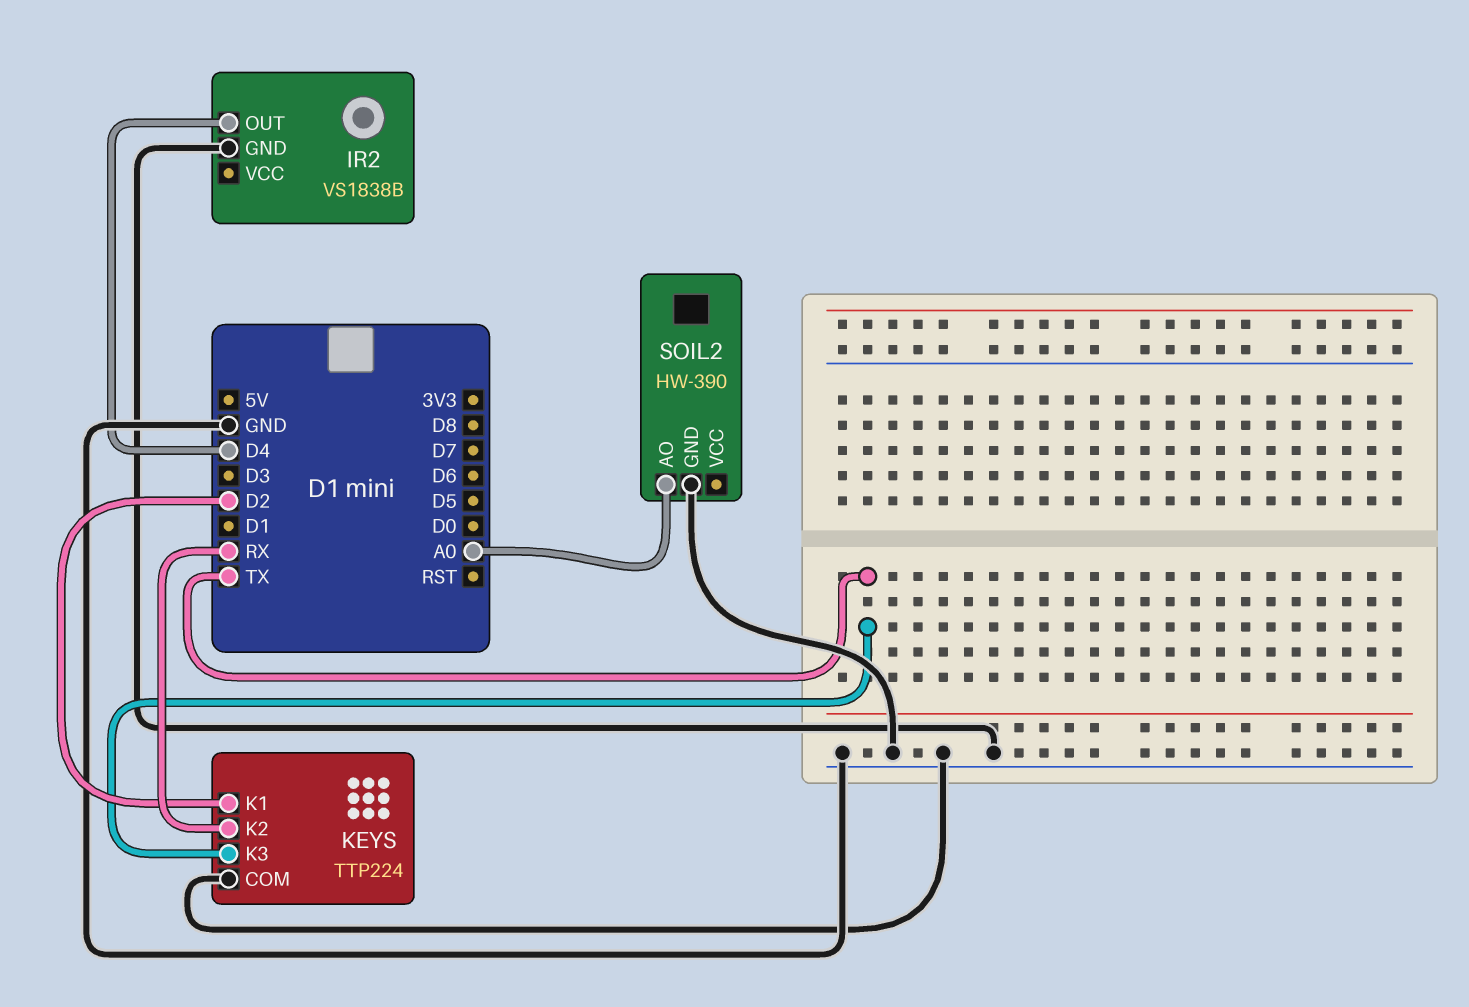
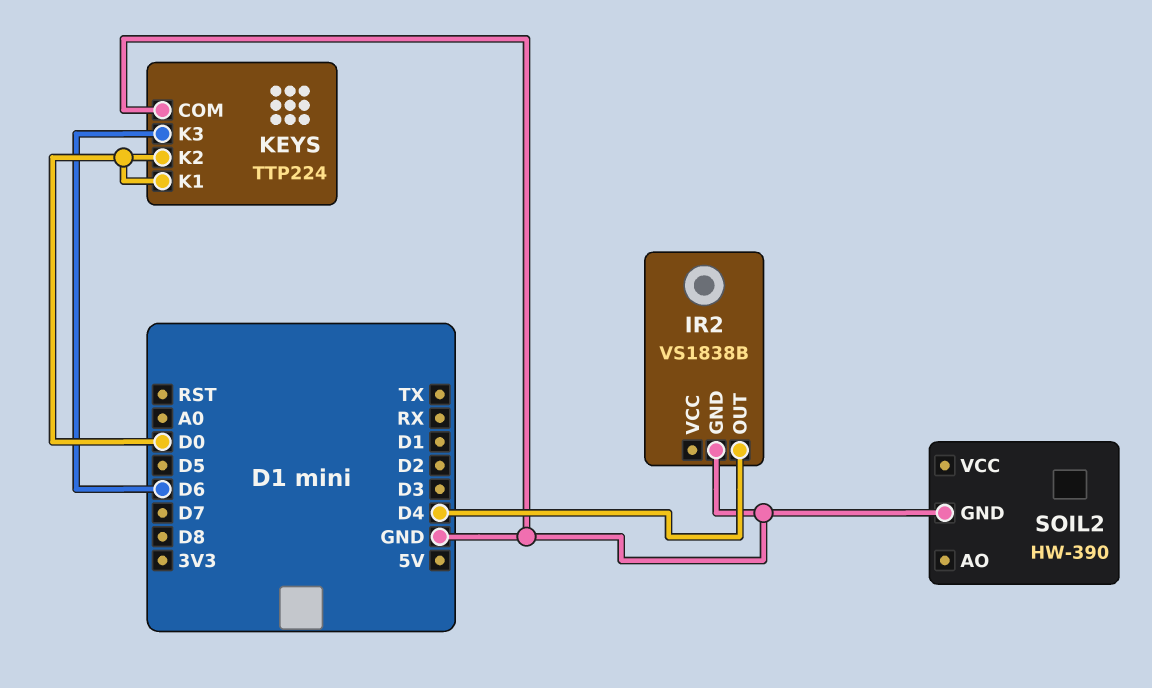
KEYS pin K1: D2 -> D0
KEYS pin K2: RX -> D0
KEYS pin K3: TX -> D6
SOIL2 pin AO: A0 -> none

